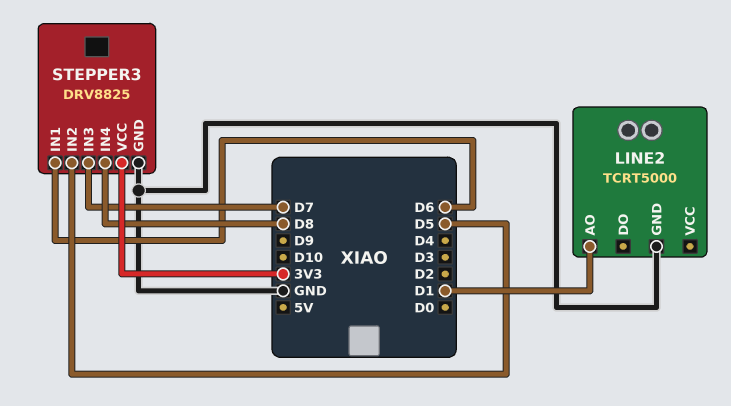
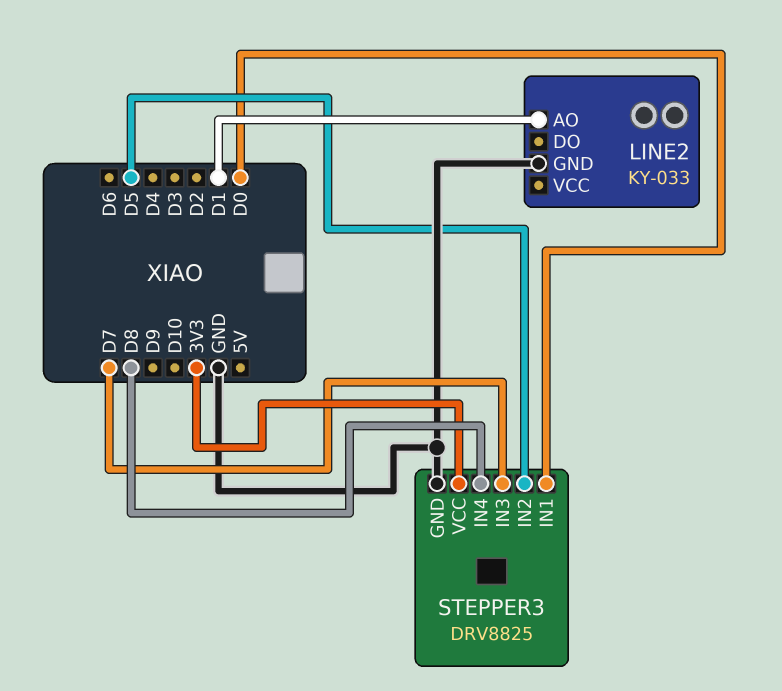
LINE2: TCRT5000 -> KY-033
STEPPER3 pin IN1: D6 -> D0

